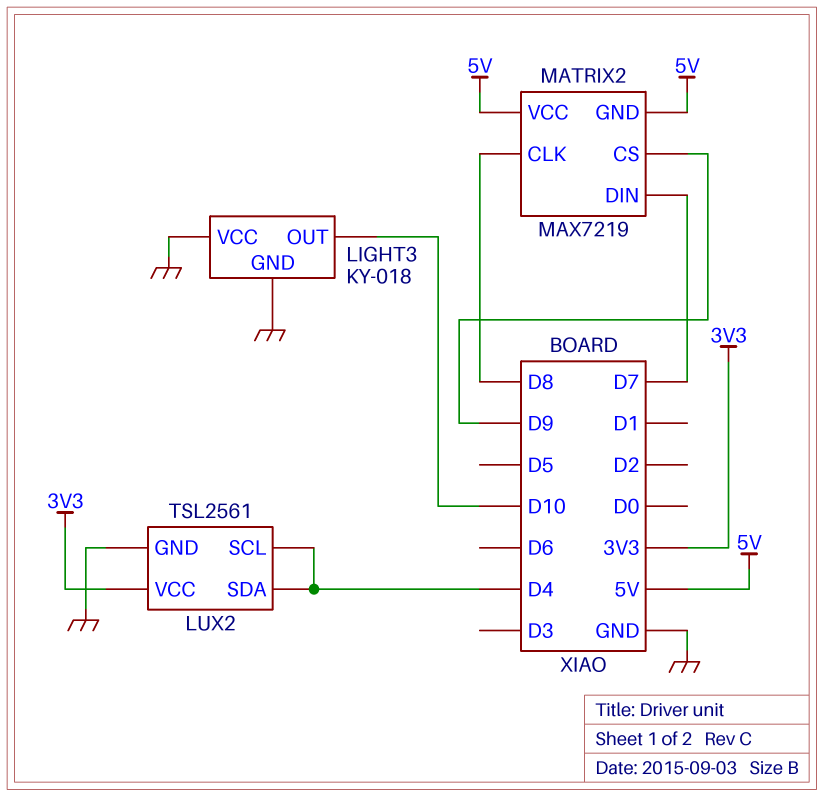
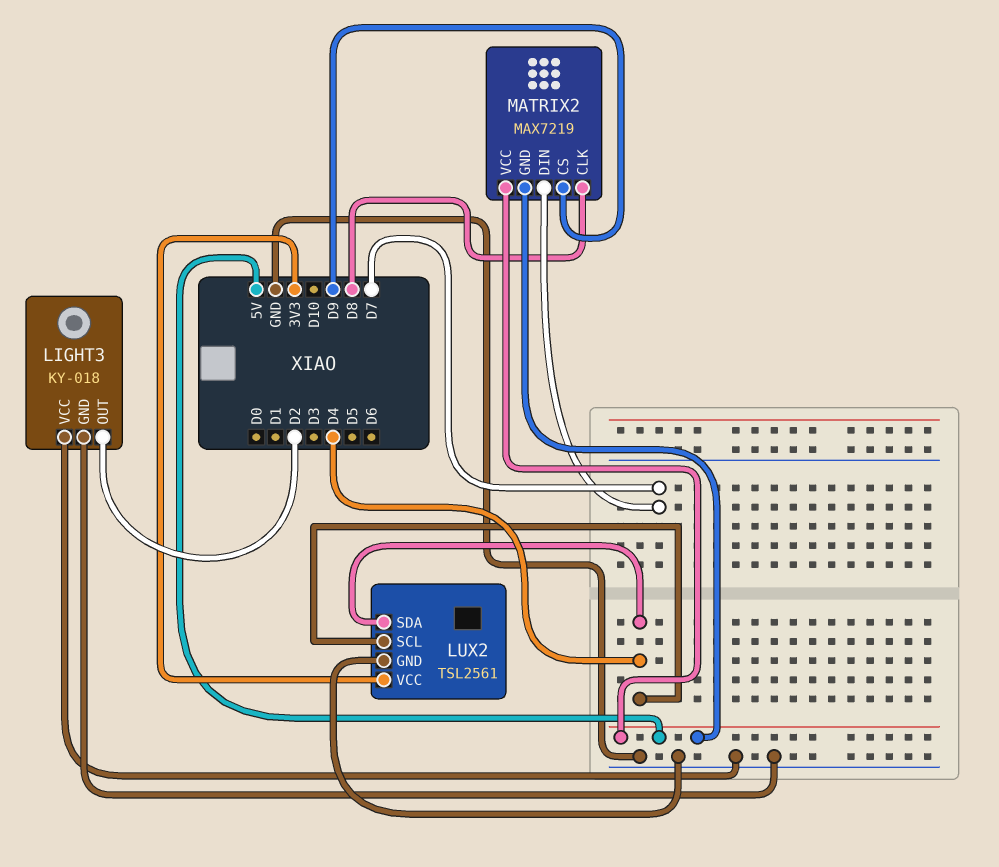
LIGHT3 pin OUT: D10 -> D2

